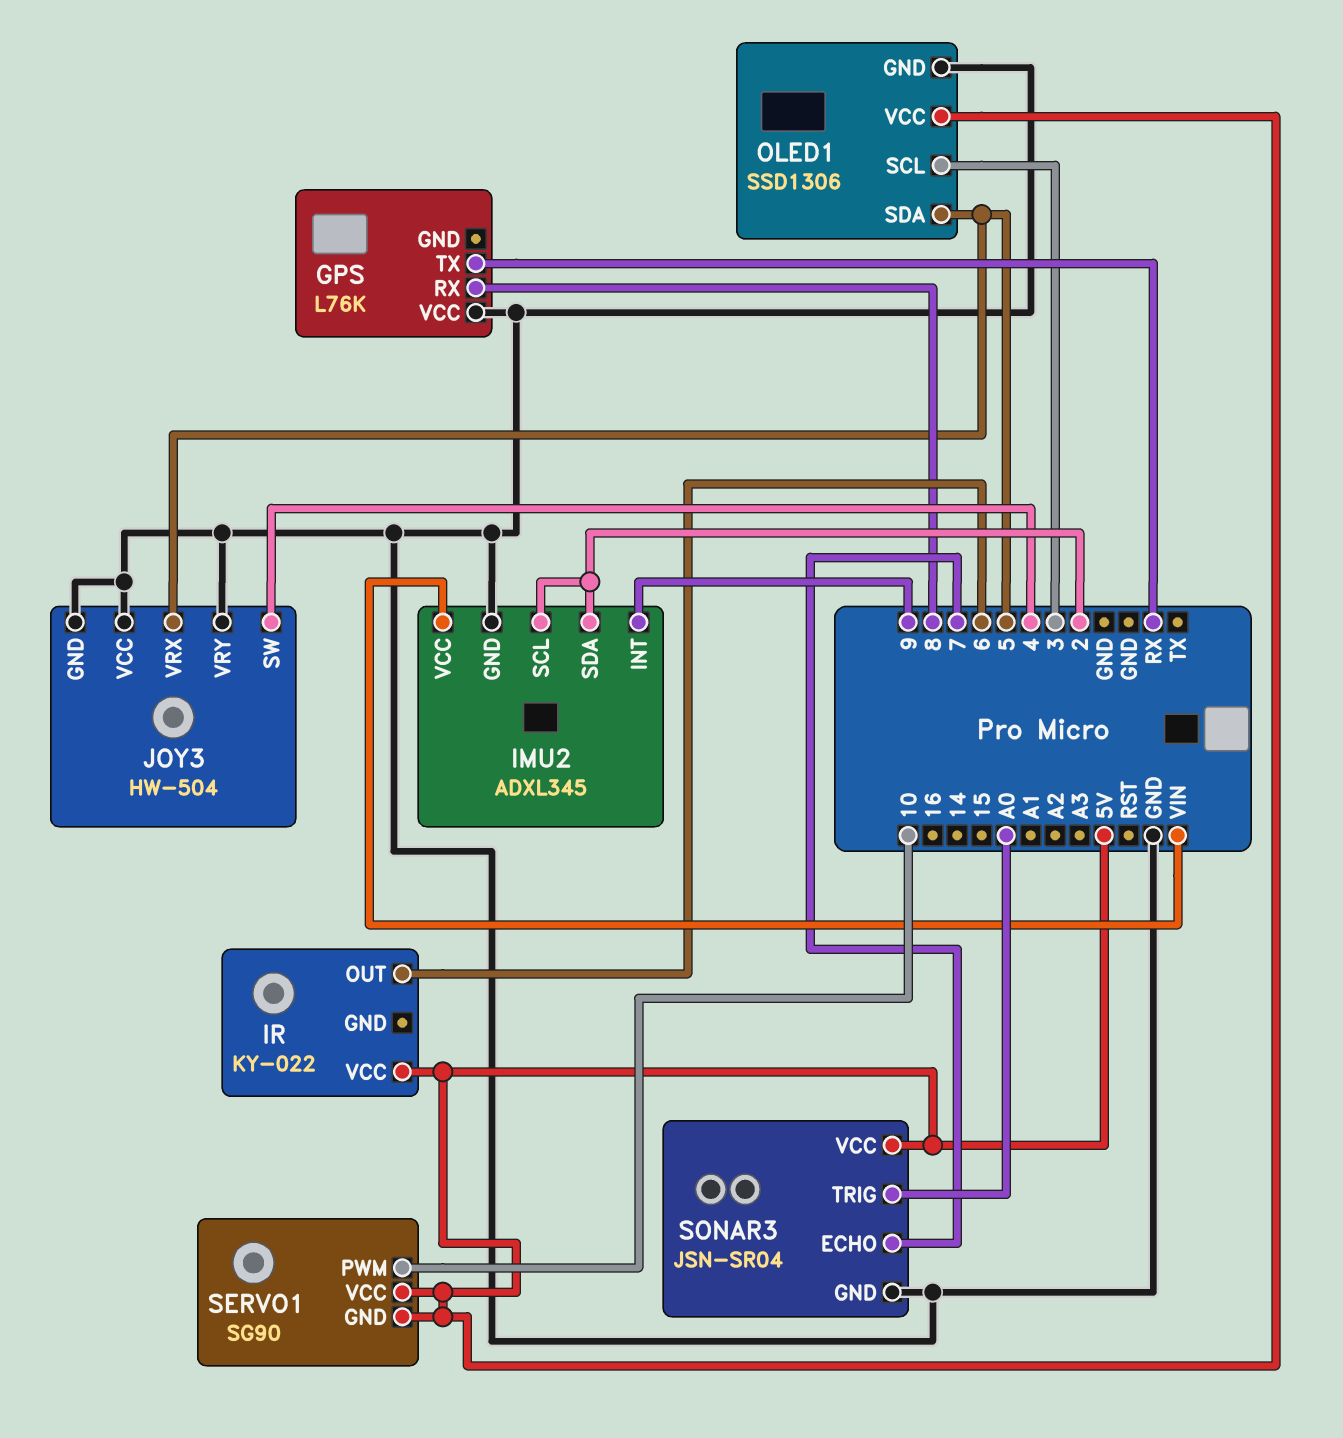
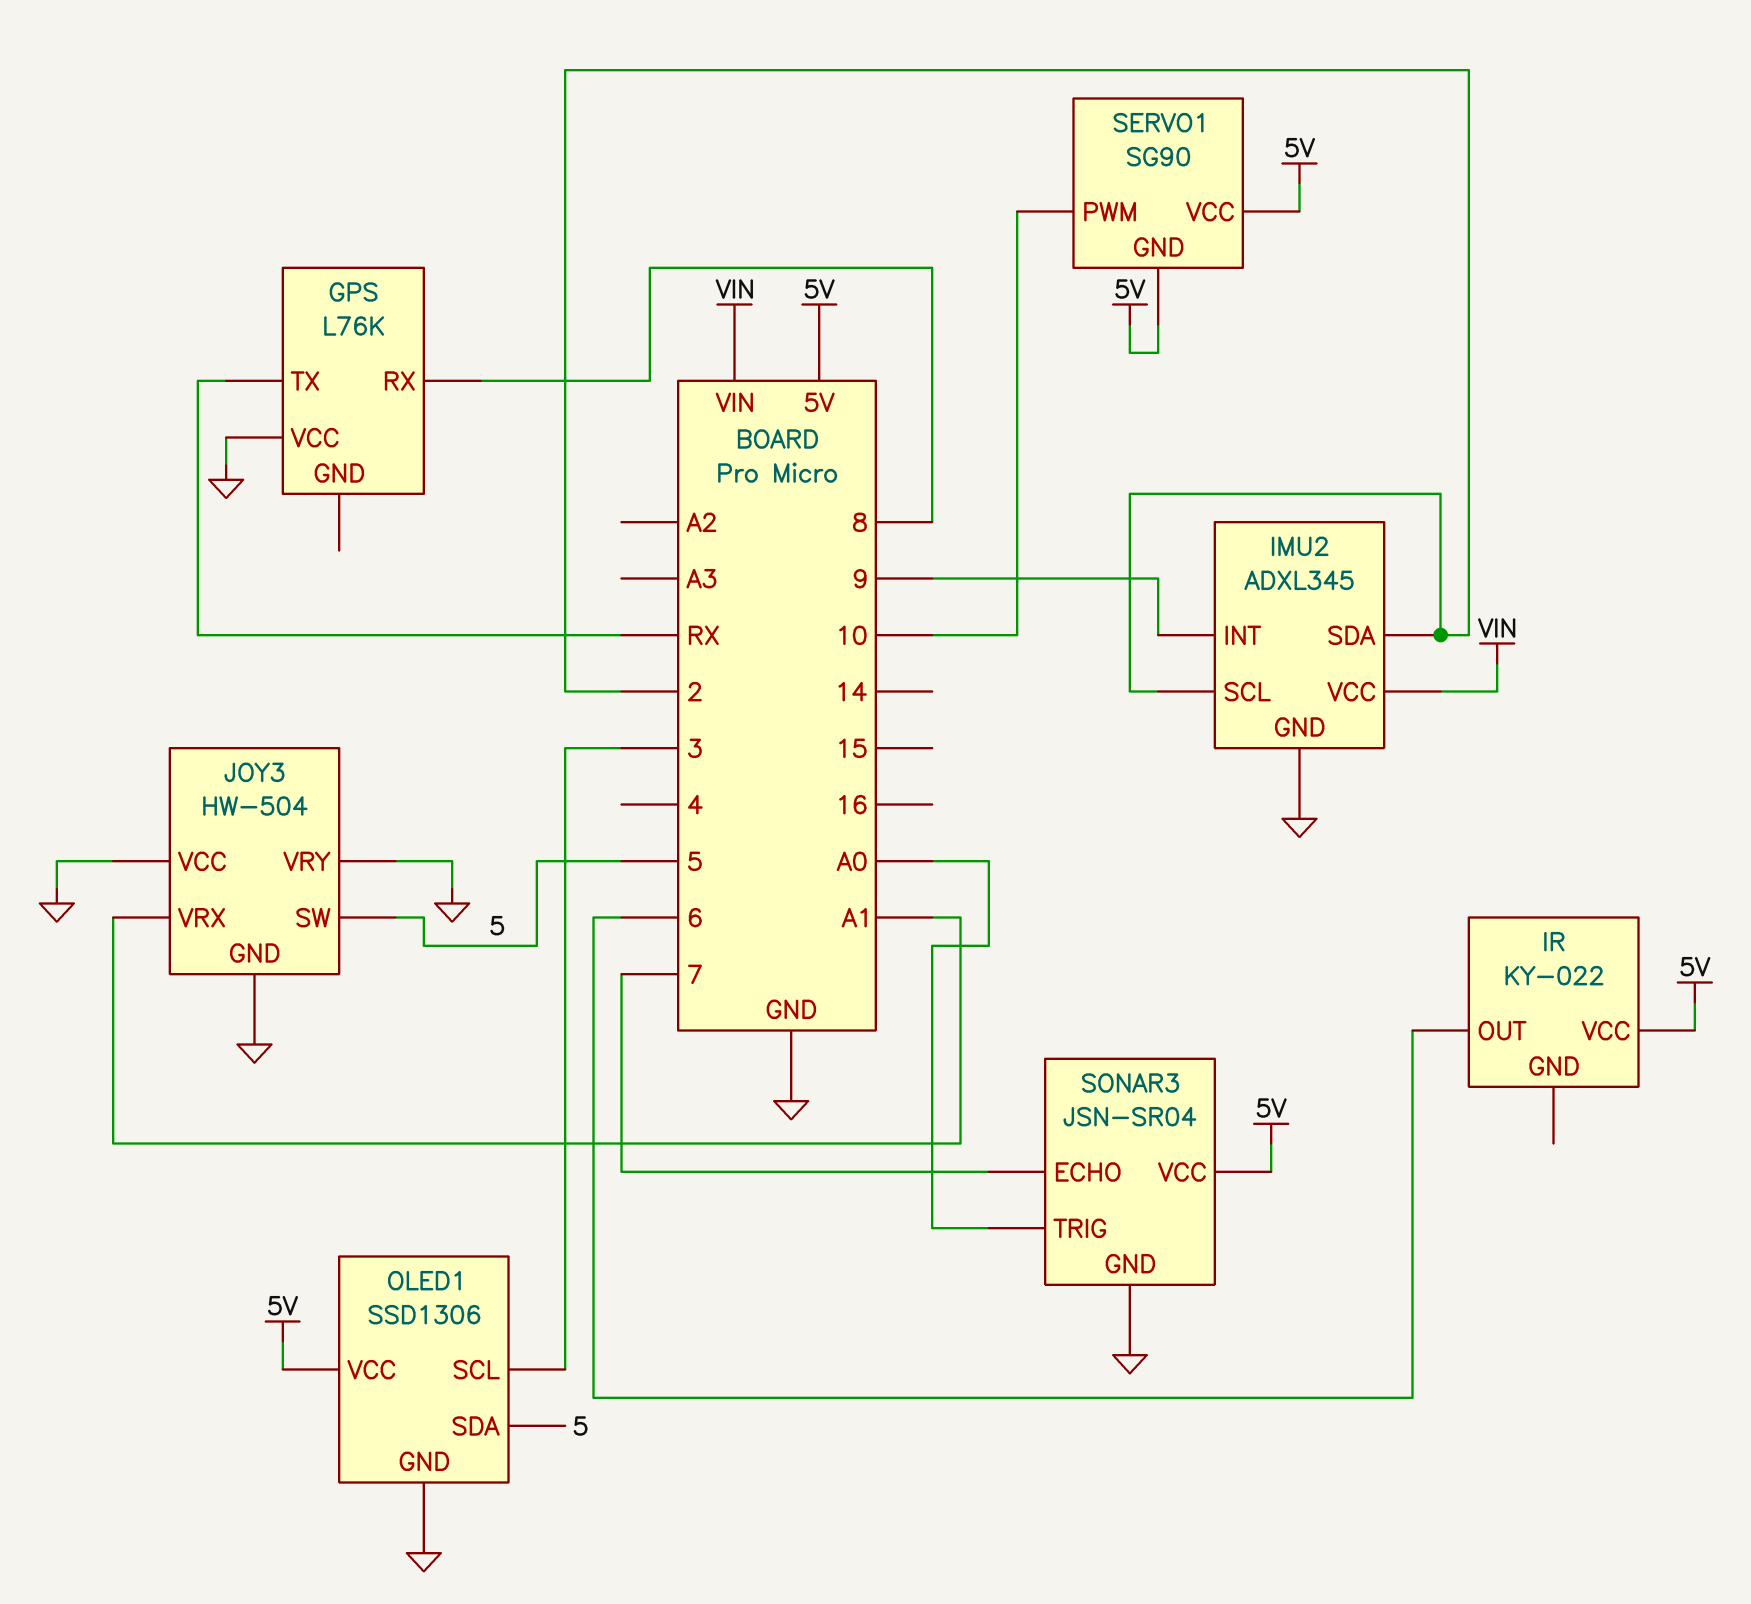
JOY3 pin SW: 4 -> 5
JOY3 pin VRX: 5 -> A1

